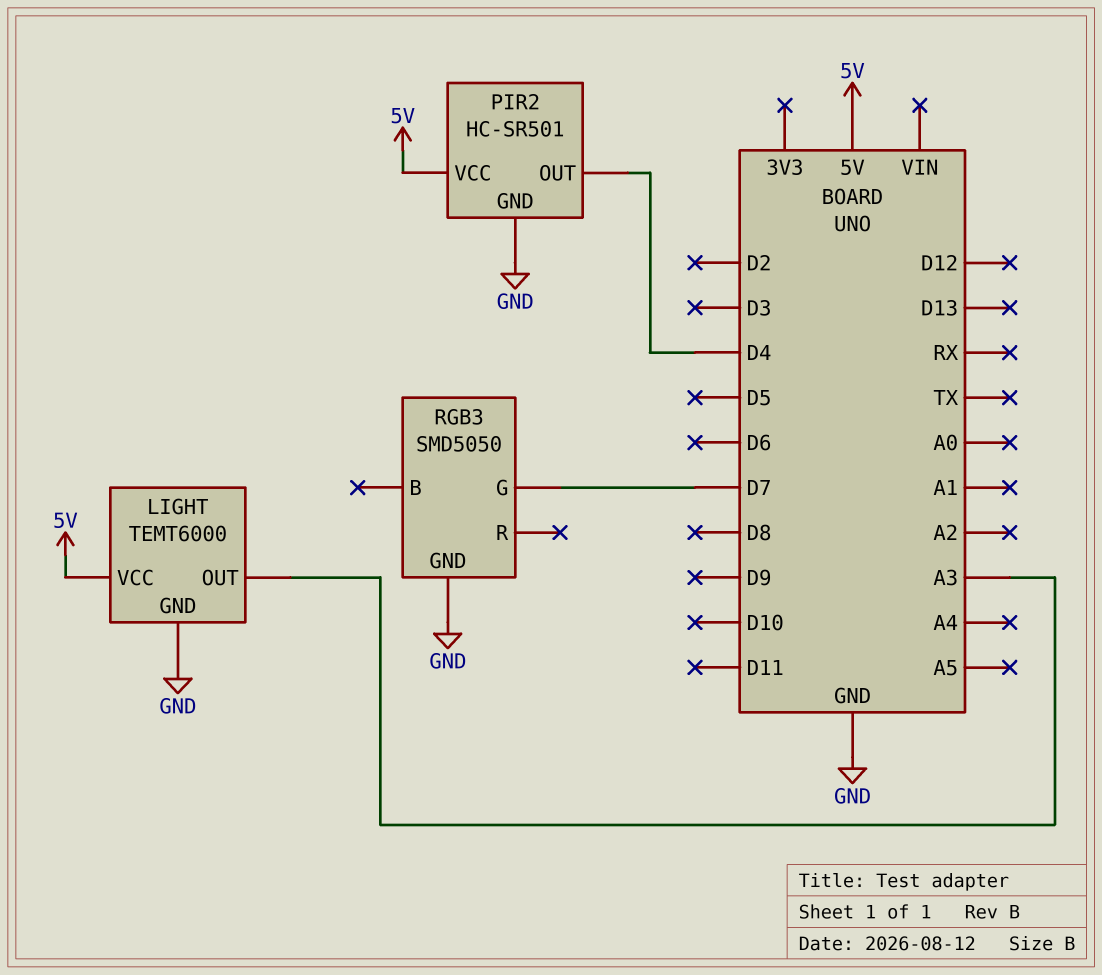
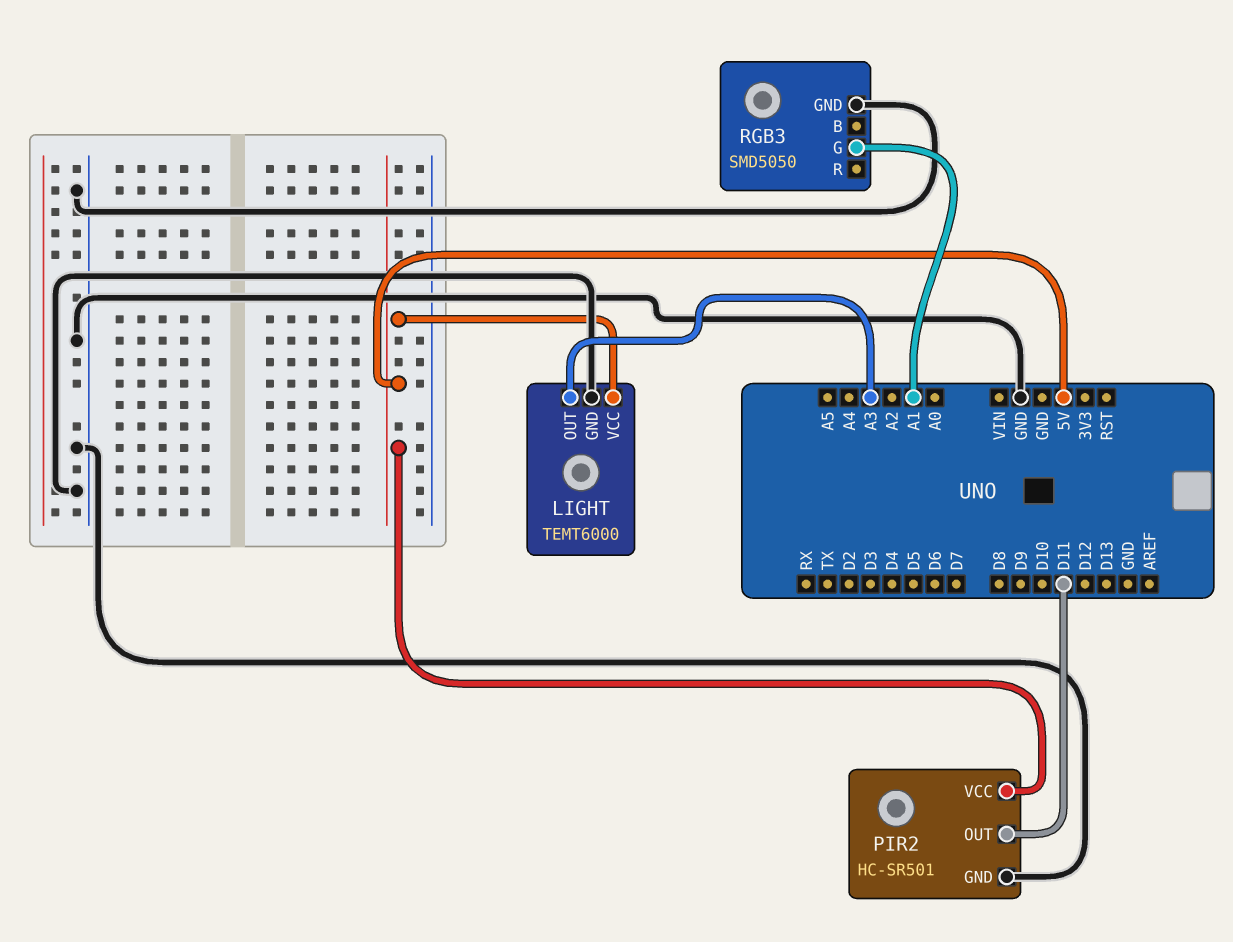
PIR2 pin OUT: D4 -> D11
RGB3 pin G: D7 -> A1

